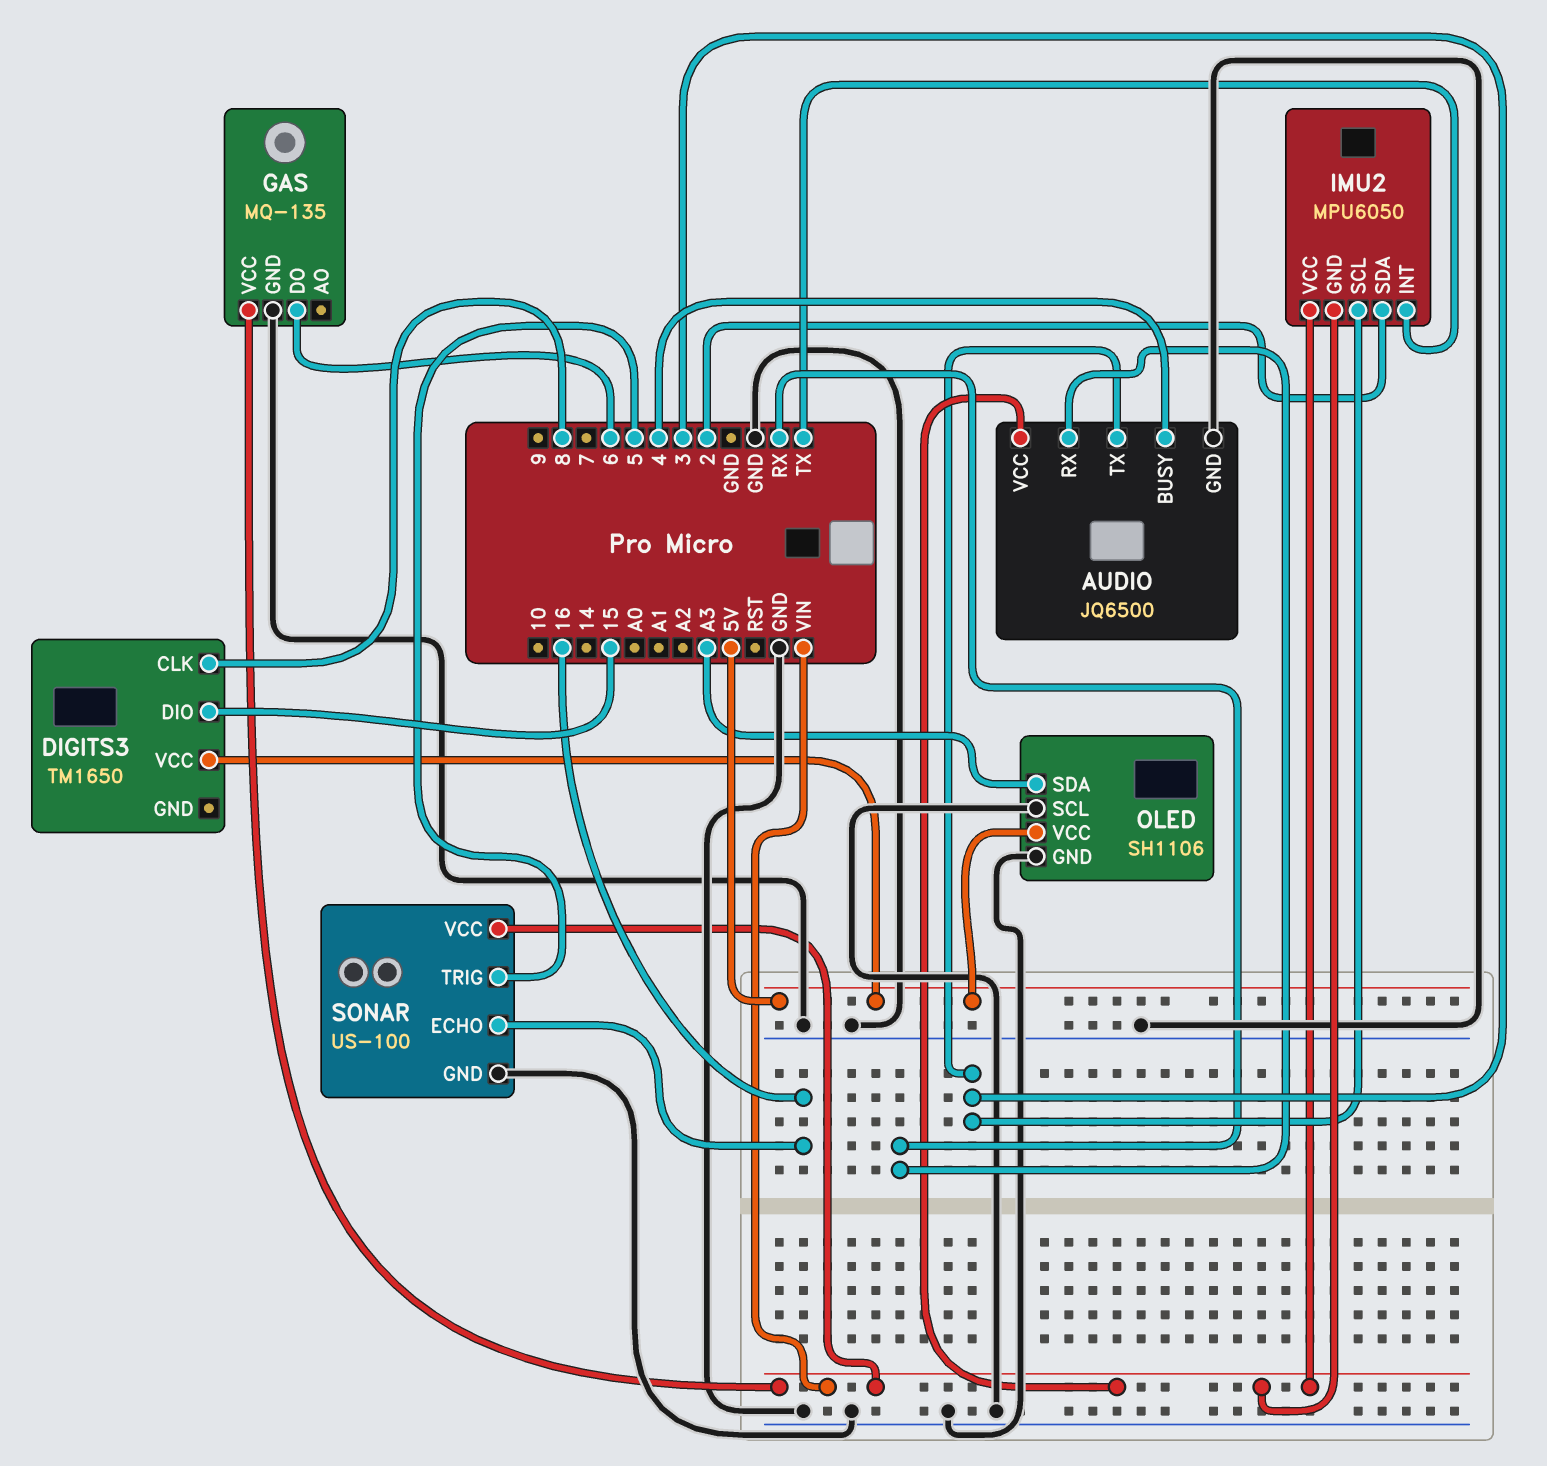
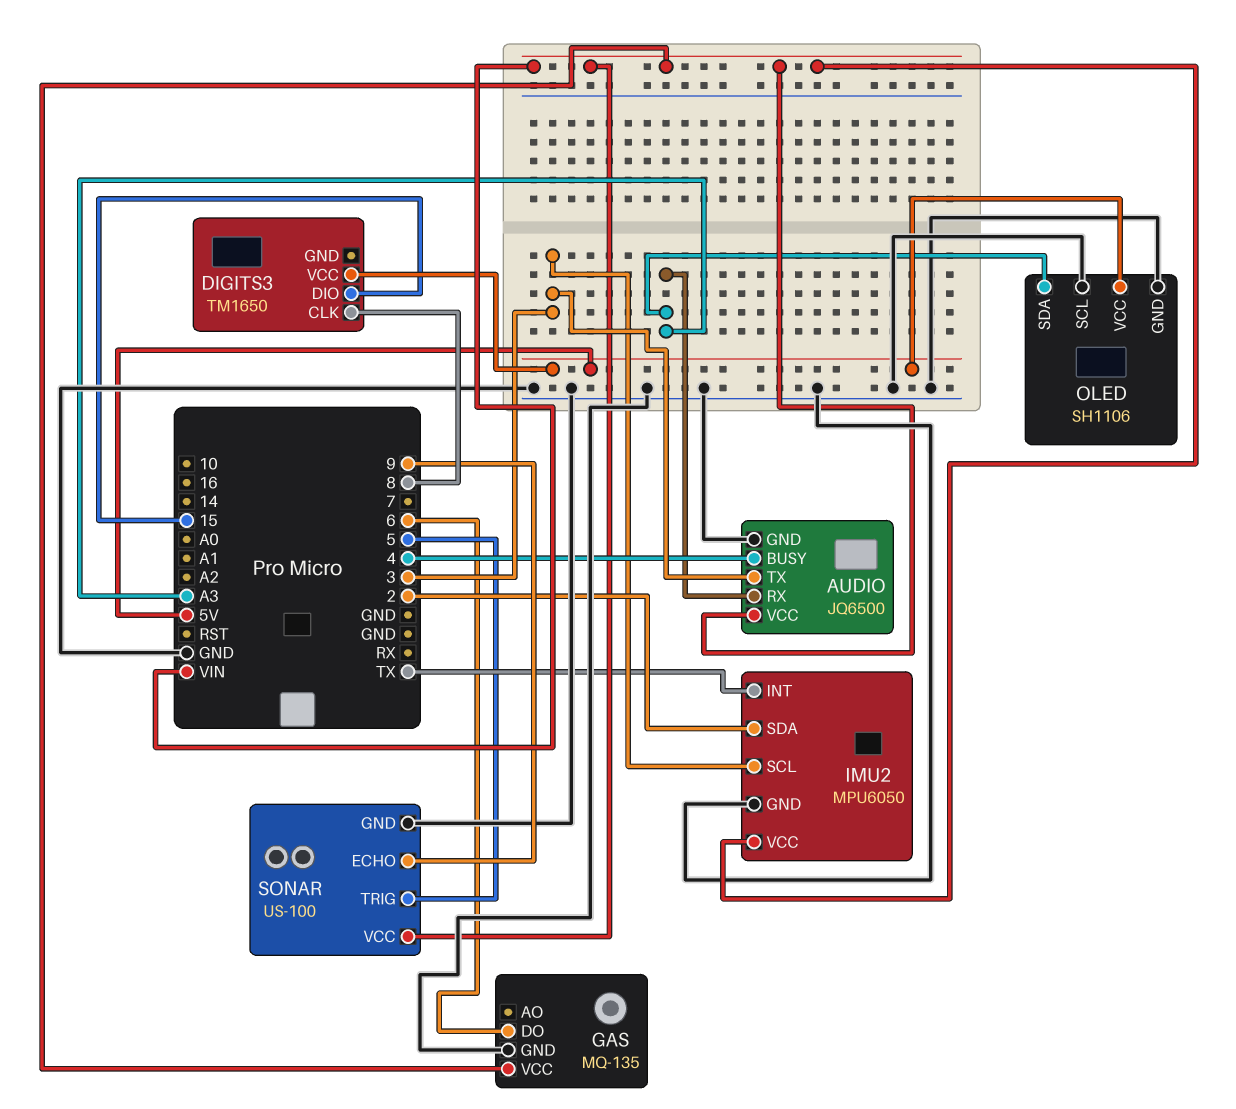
AUDIO pin RX: RX -> A3
IMU2 pin GND: VIN -> GND
SONAR pin ECHO: 16 -> 9

